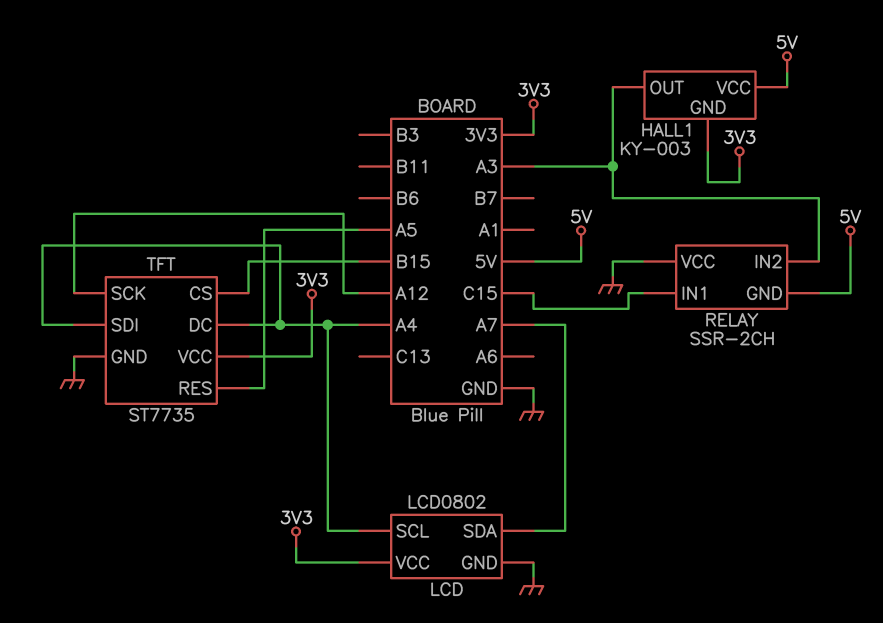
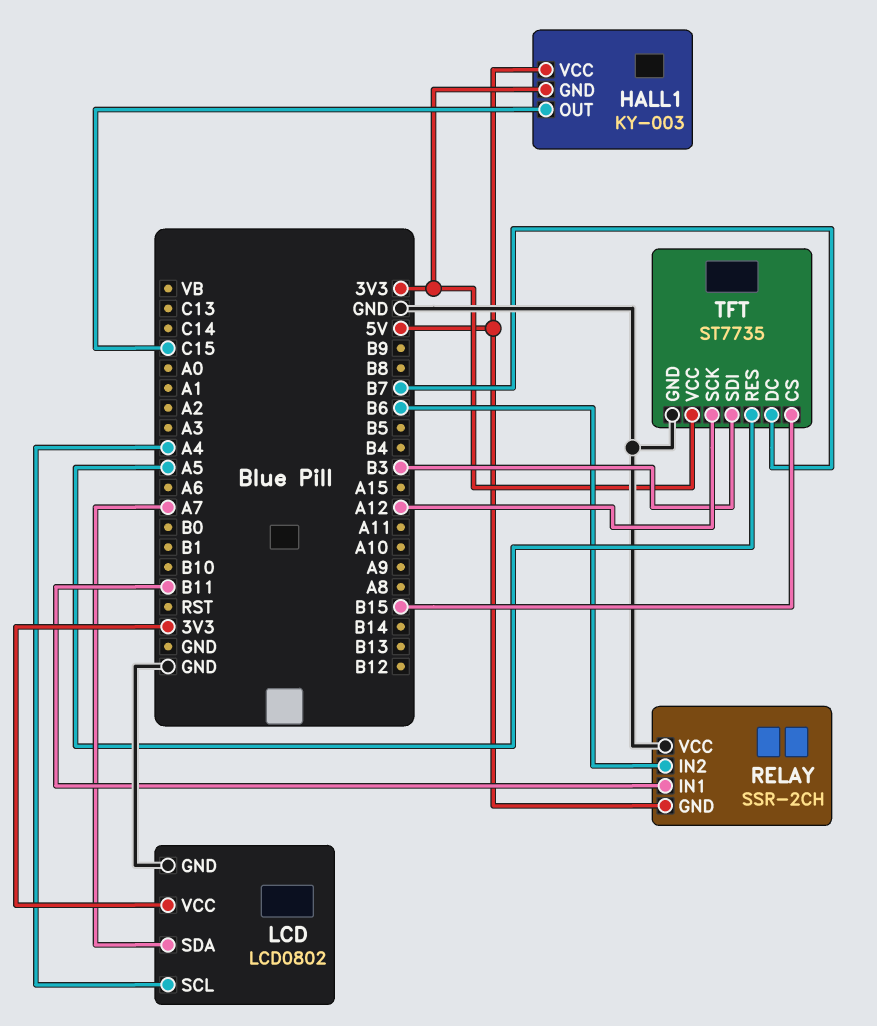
HALL1 pin OUT: A3 -> C15
RELAY pin IN1: C15 -> B11
RELAY pin IN2: A3 -> B6
TFT pin DC: A4 -> B7
TFT pin SDI: A4 -> B3

